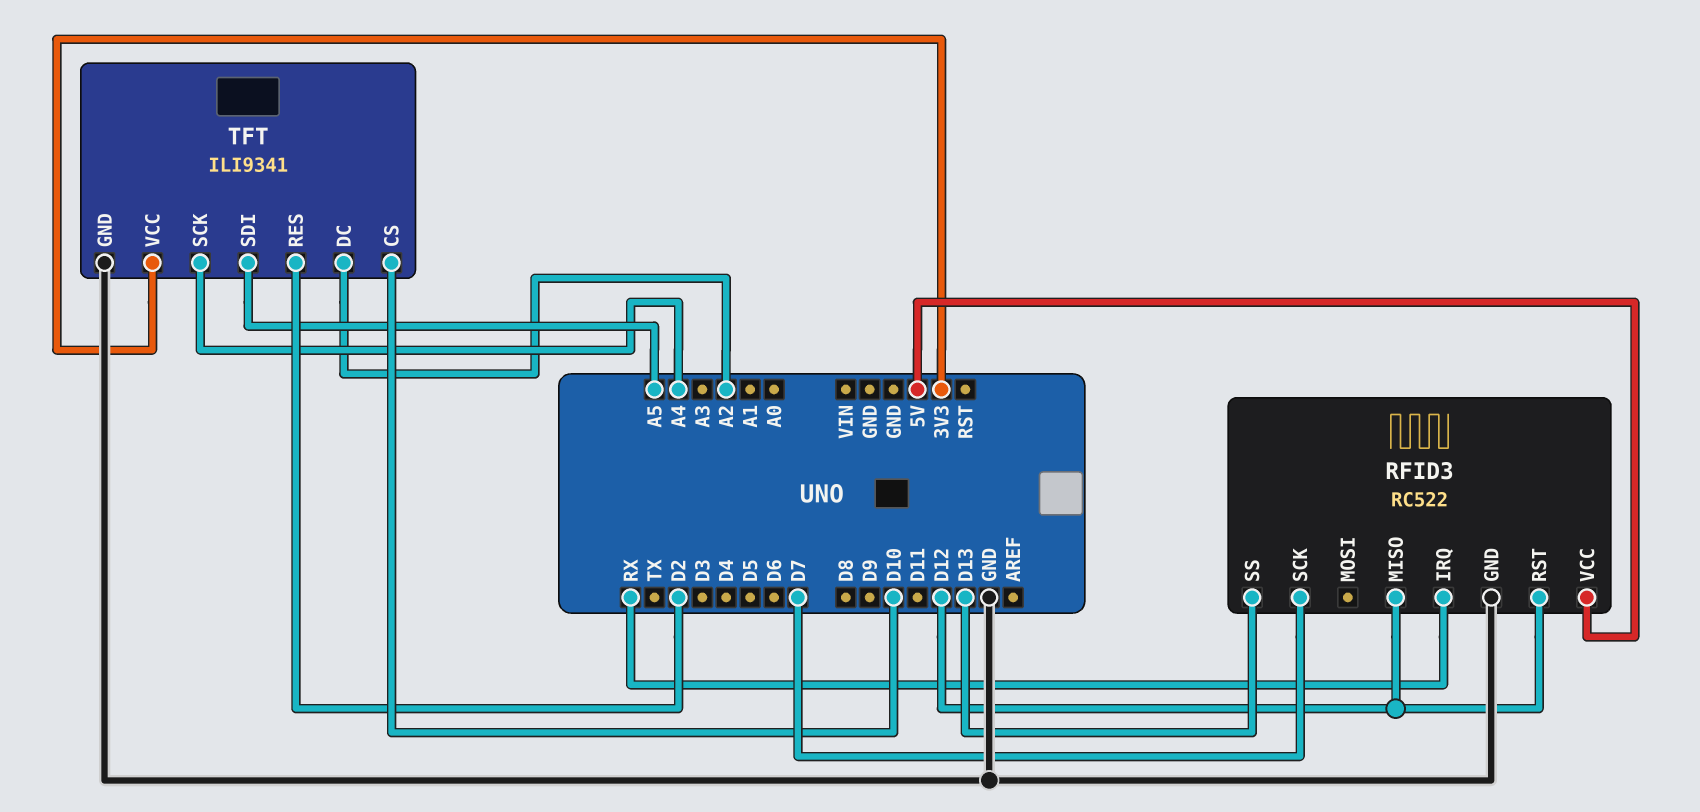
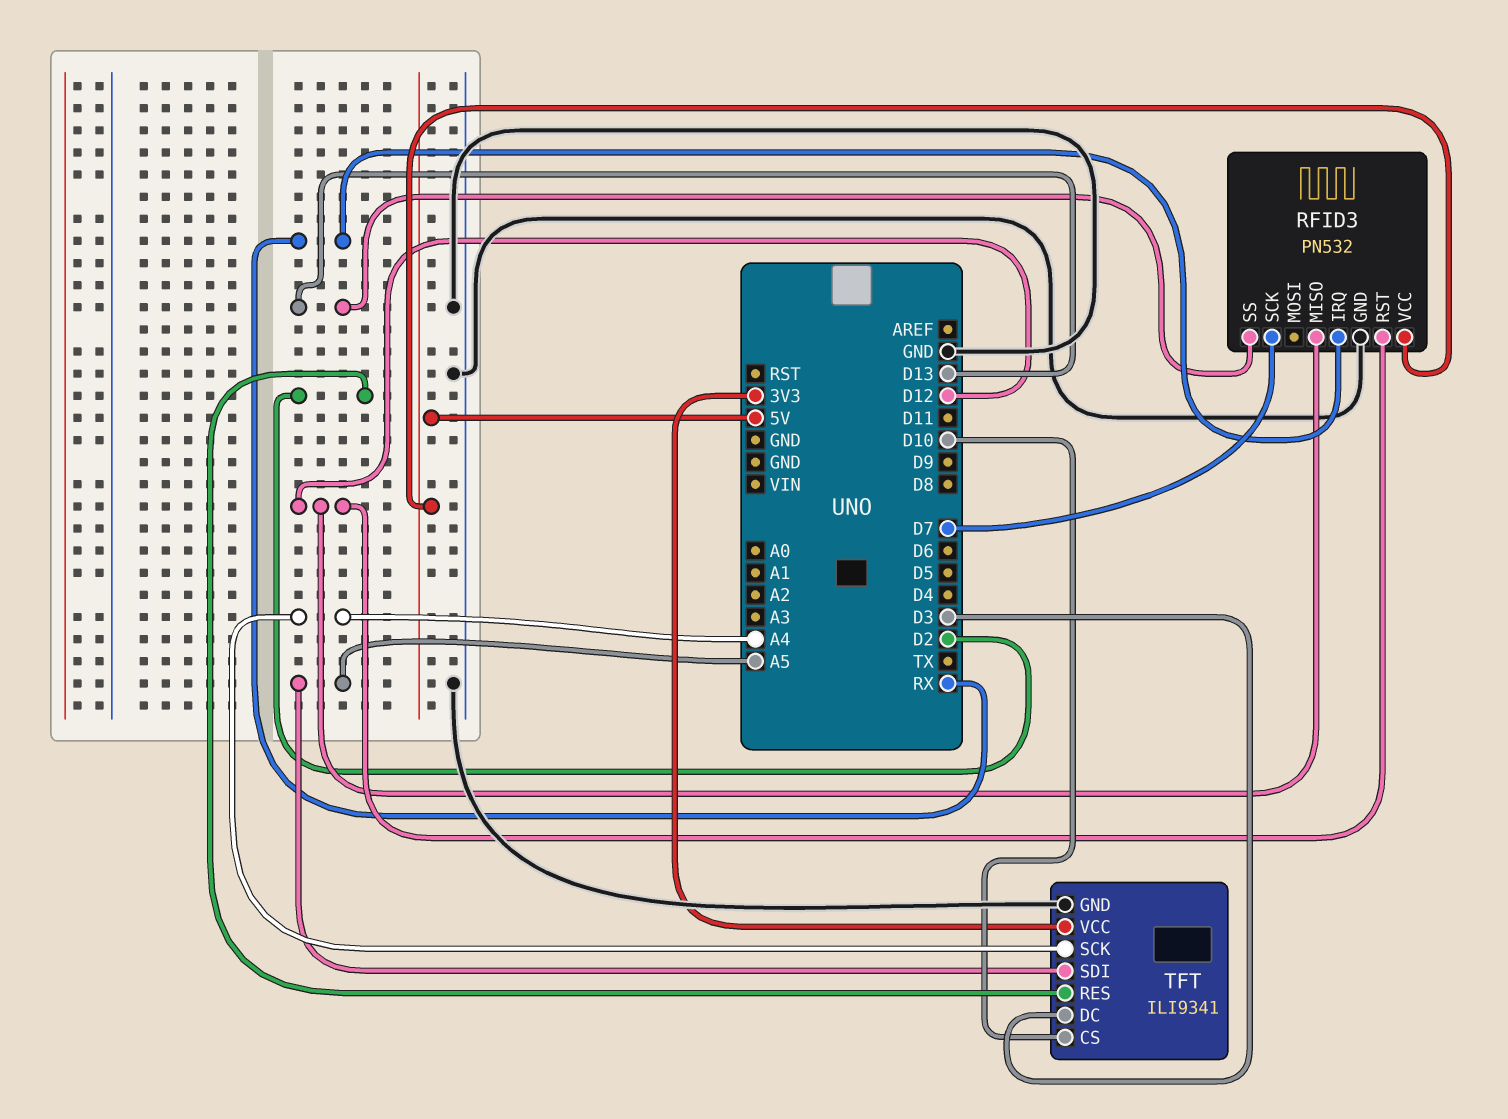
RFID3: RC522 -> PN532
TFT pin DC: A2 -> D3

